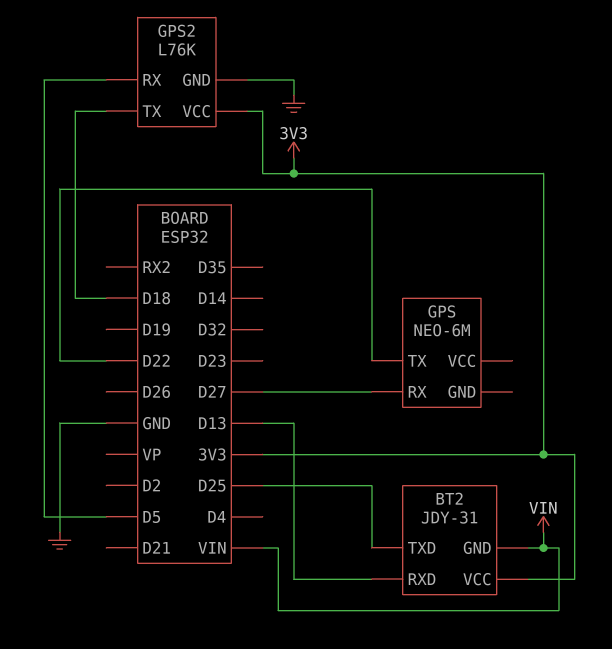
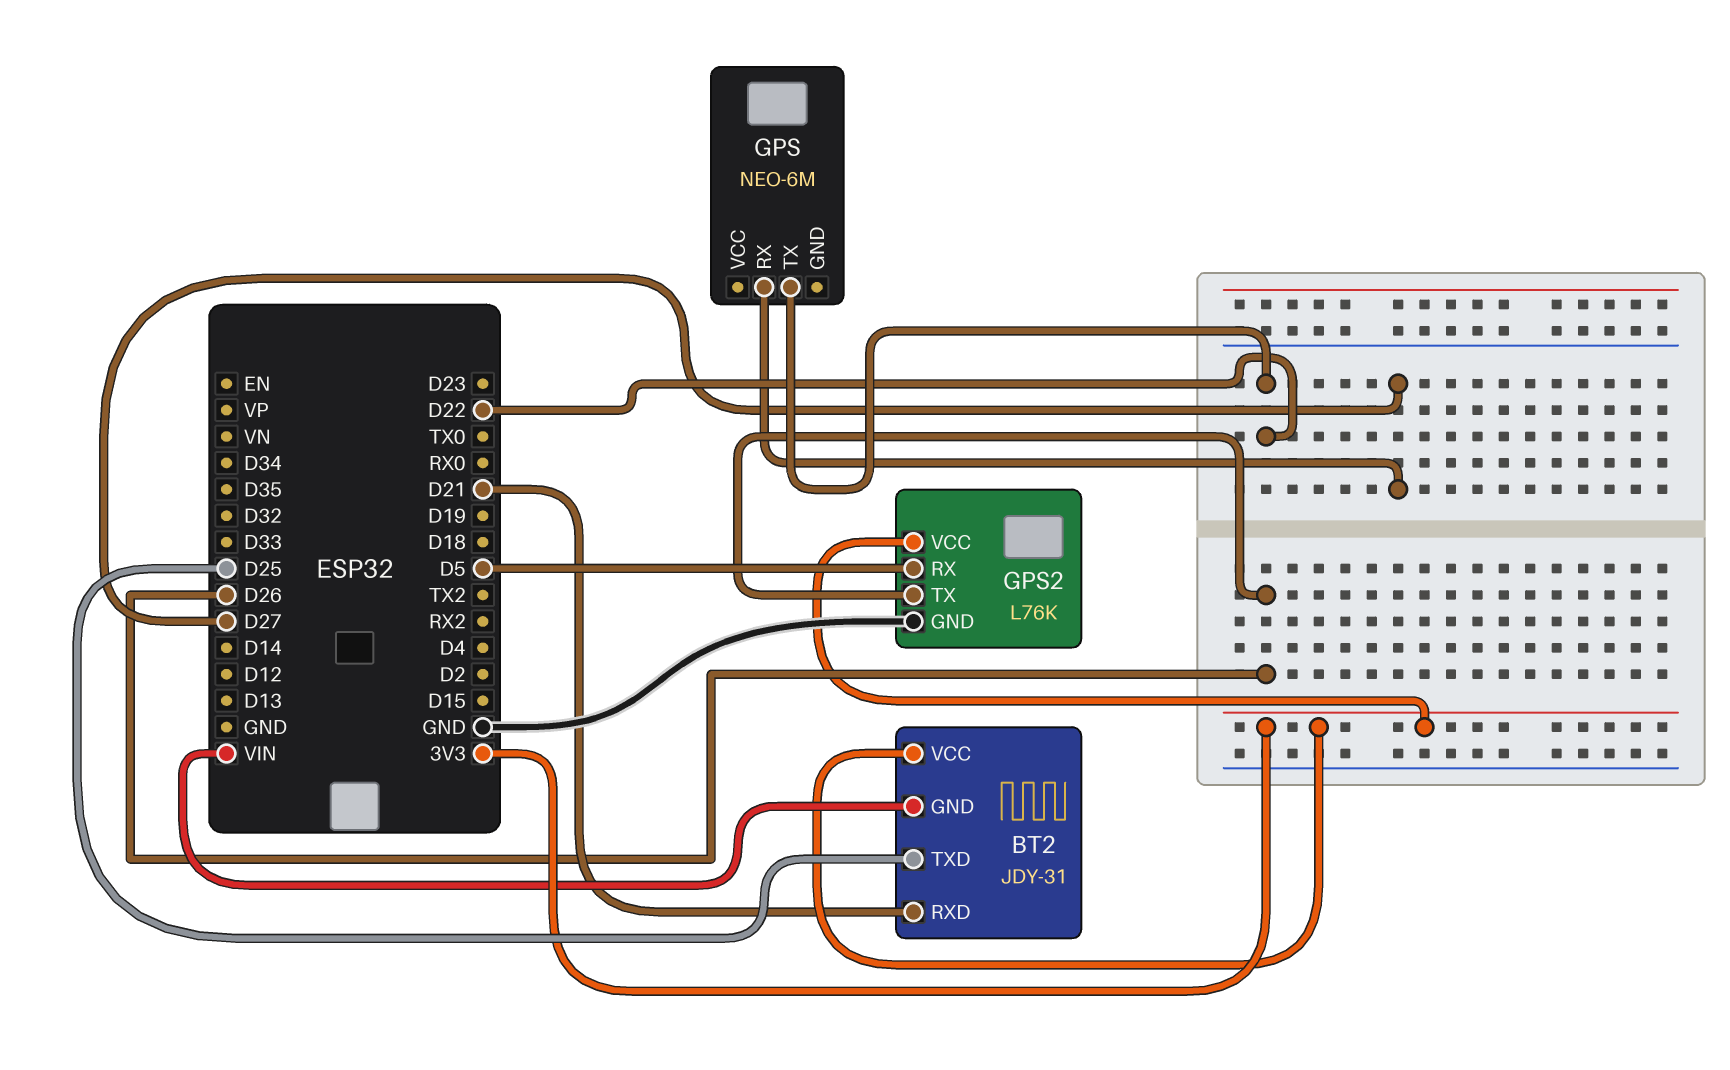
BT2 pin RXD: D13 -> D21
GPS2 pin TX: D18 -> D26

